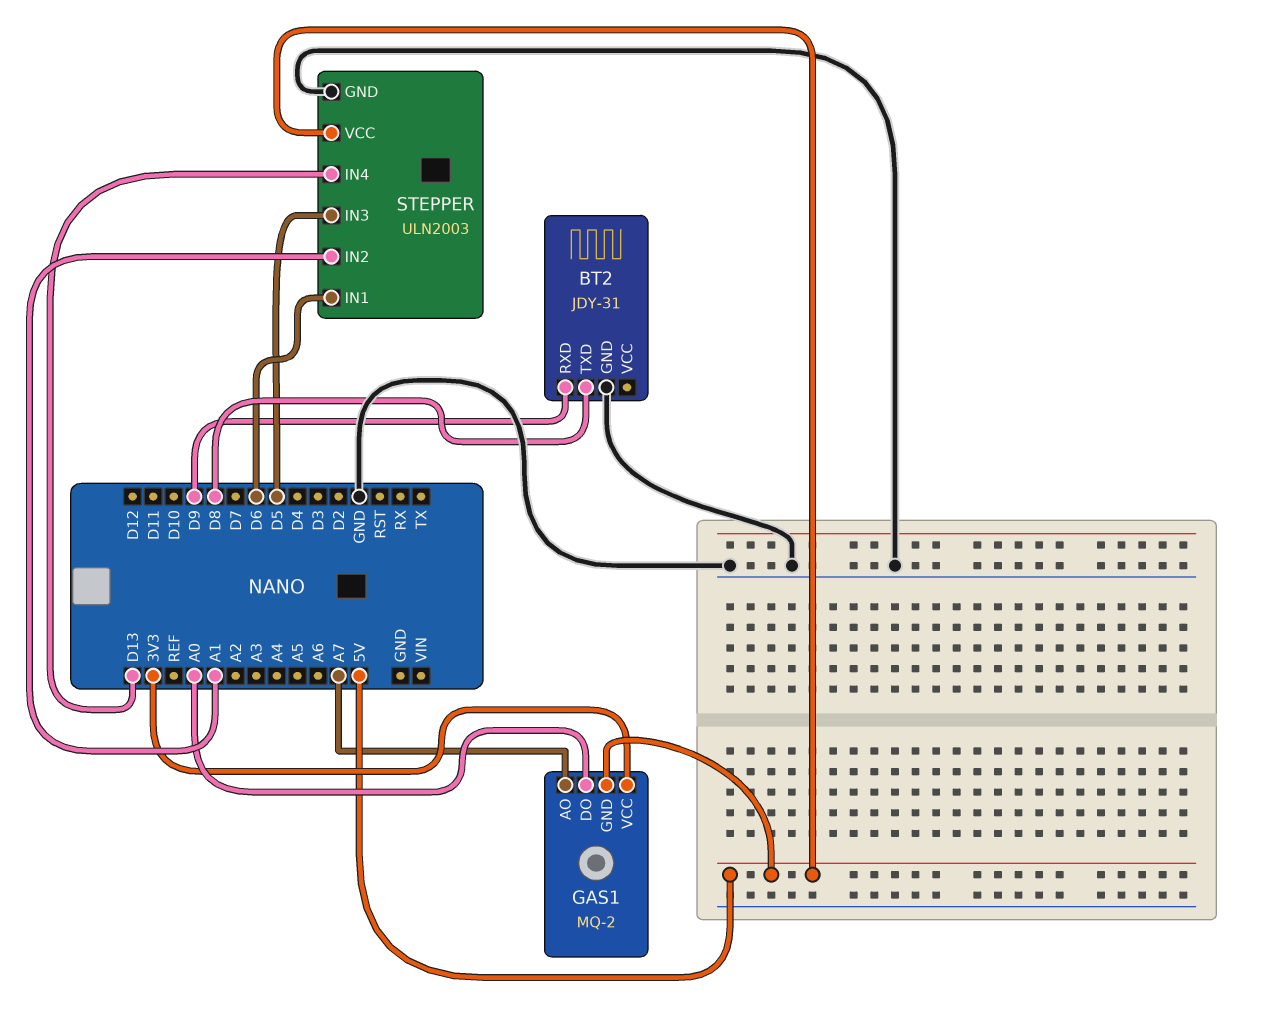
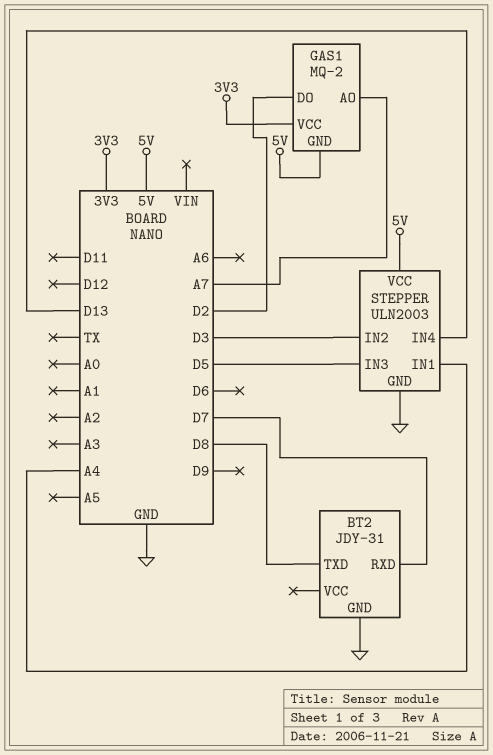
BT2 pin RXD: D9 -> D7
GAS1 pin DO: A0 -> D2
STEPPER pin IN1: D6 -> A4
STEPPER pin IN2: A1 -> D3

